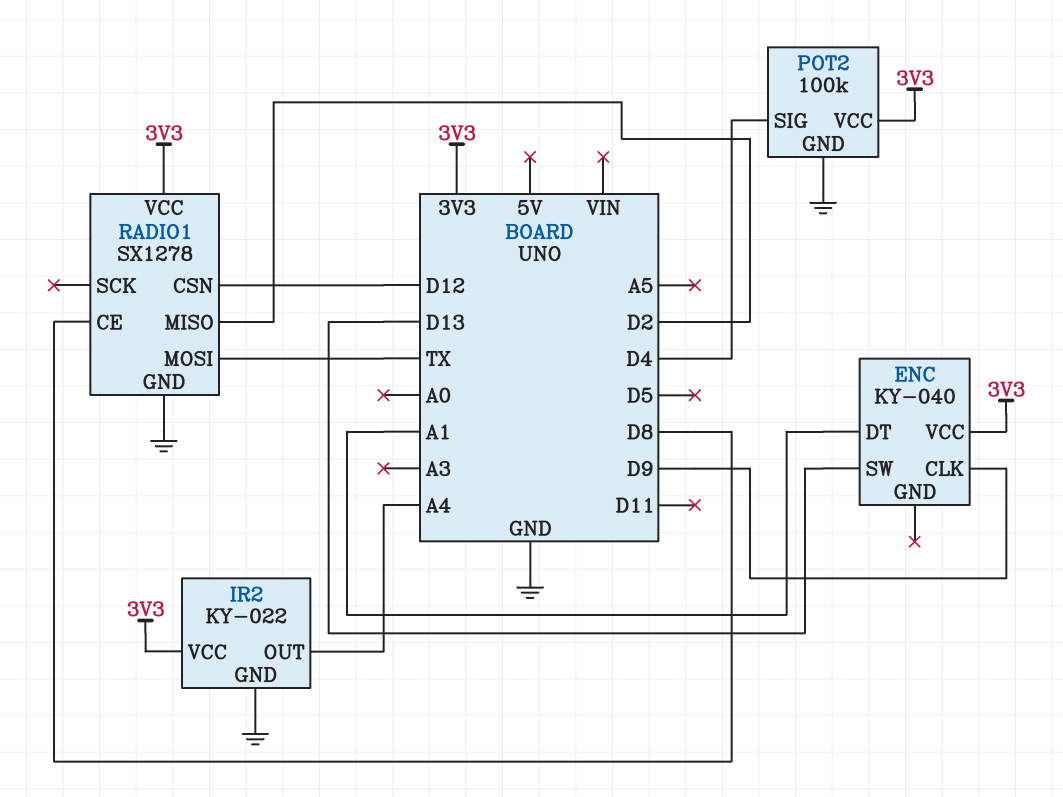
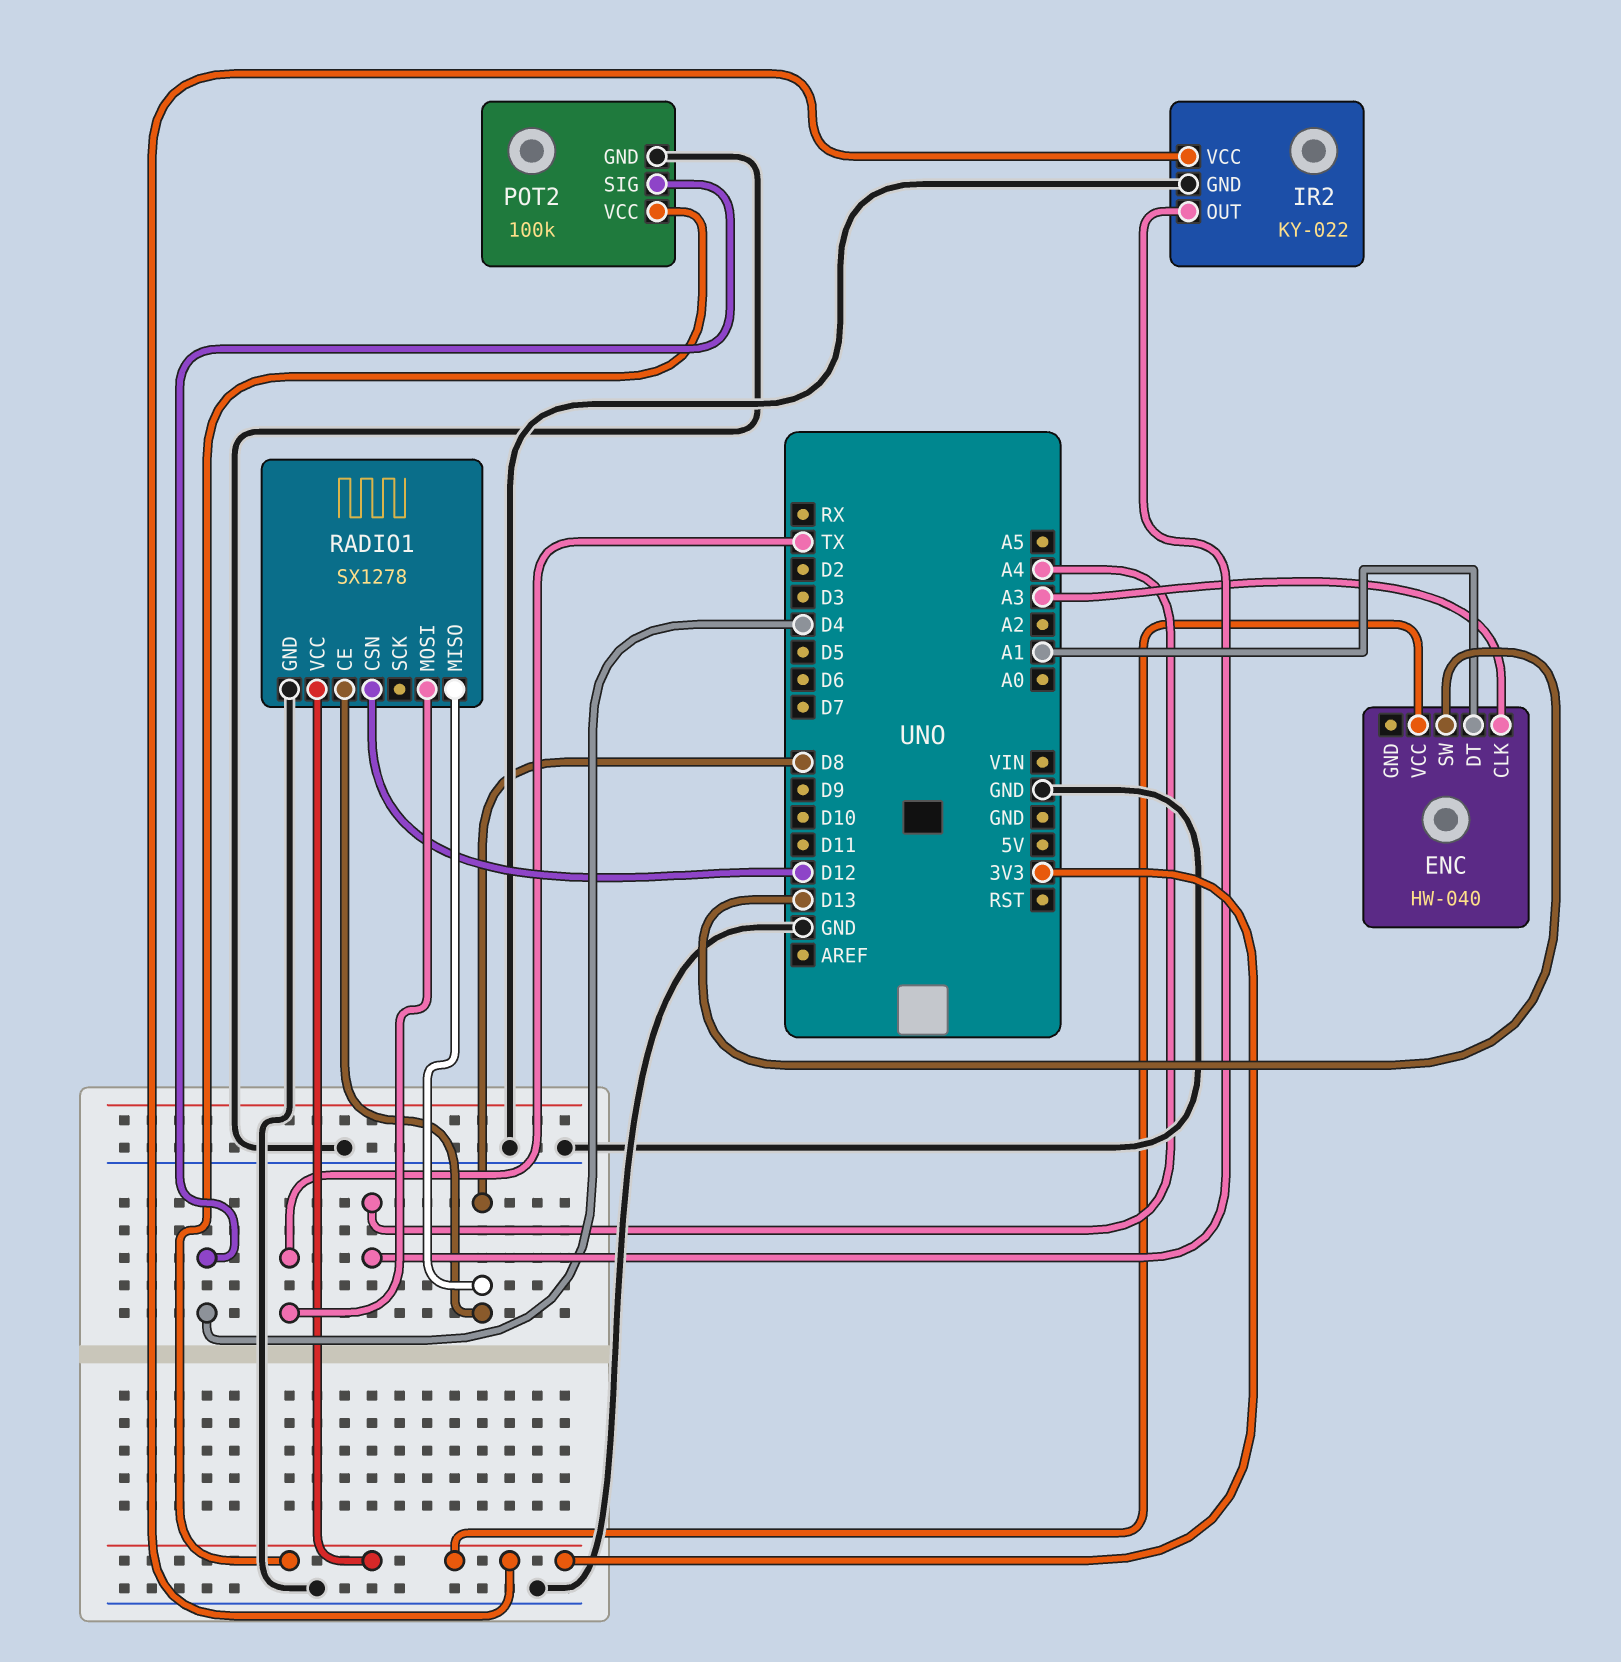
ENC: KY-040 -> HW-040
ENC pin CLK: D9 -> A3
RADIO1 pin MISO: D2 -> D8

